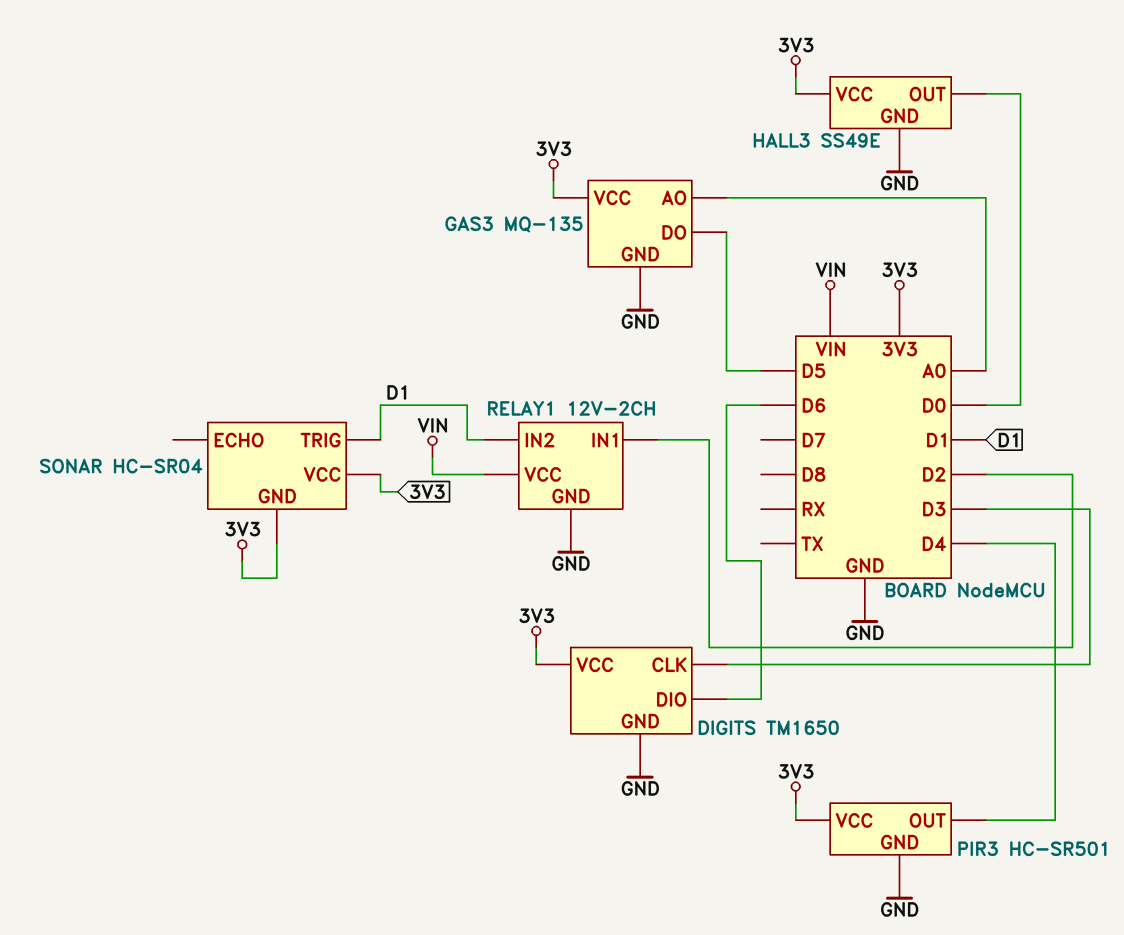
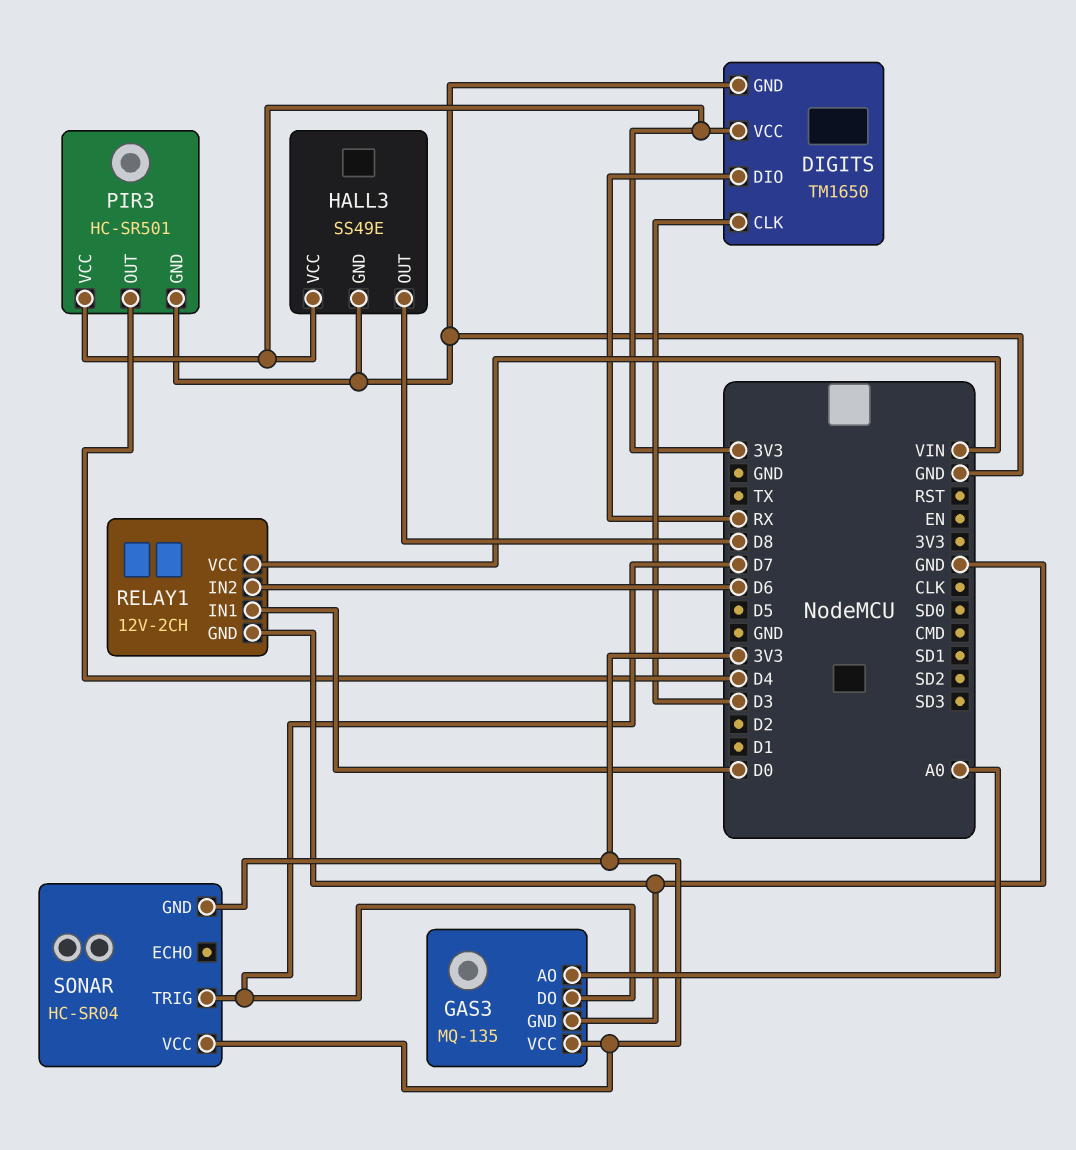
DIGITS pin DIO: D6 -> RX
GAS3 pin DO: D5 -> D7
HALL3 pin OUT: D0 -> D8
RELAY1 pin IN1: D2 -> D0
RELAY1 pin IN2: D1 -> D6
SONAR pin TRIG: D1 -> D7

